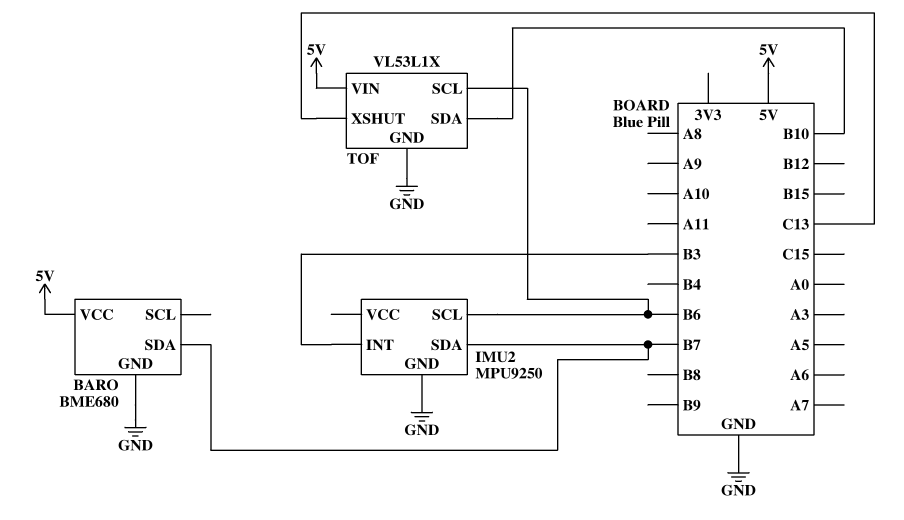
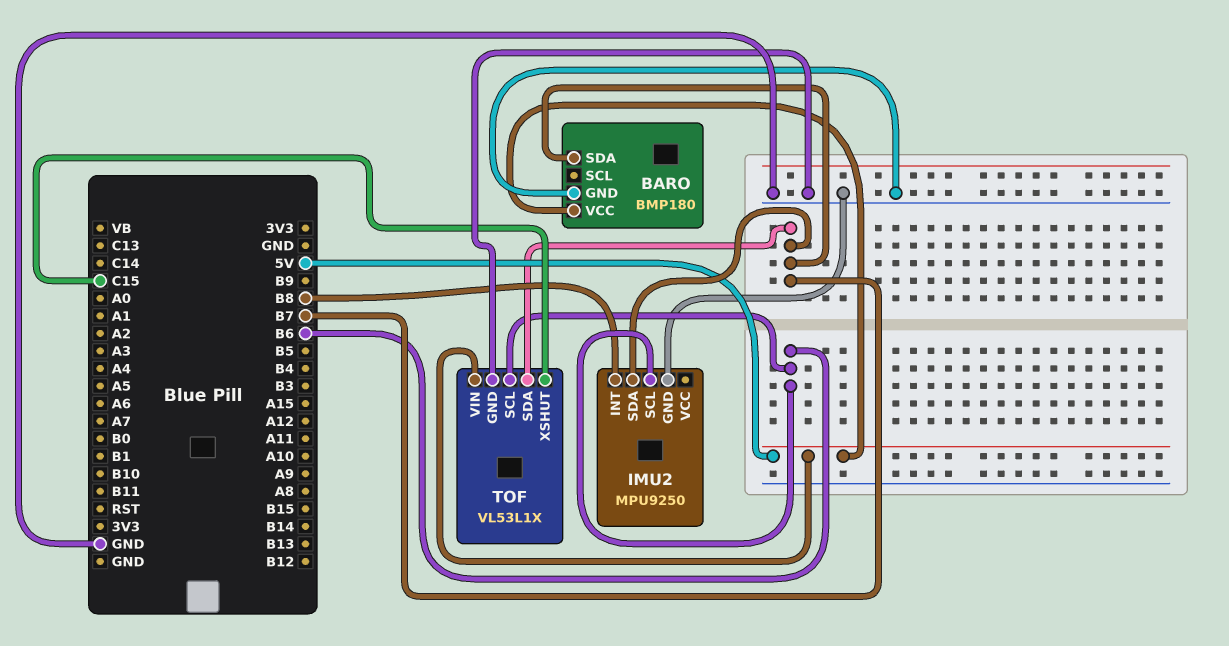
BARO: BME680 -> BMP180
IMU2 pin INT: B3 -> B8
TOF pin SDA: B10 -> B7
TOF pin XSHUT: C13 -> C15

